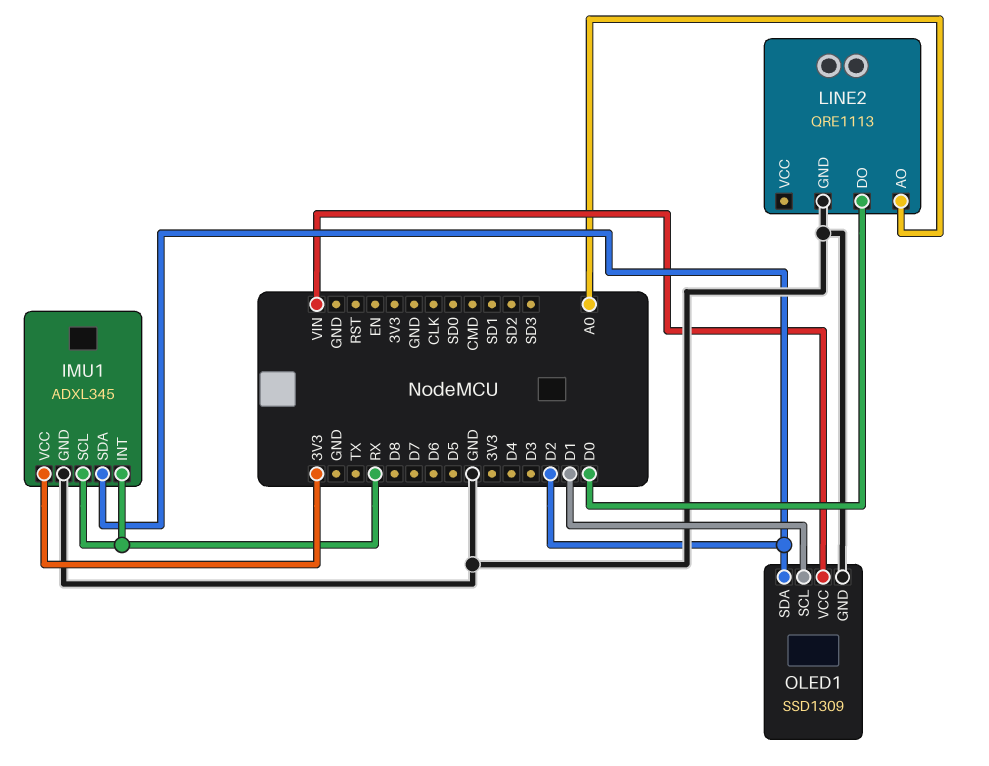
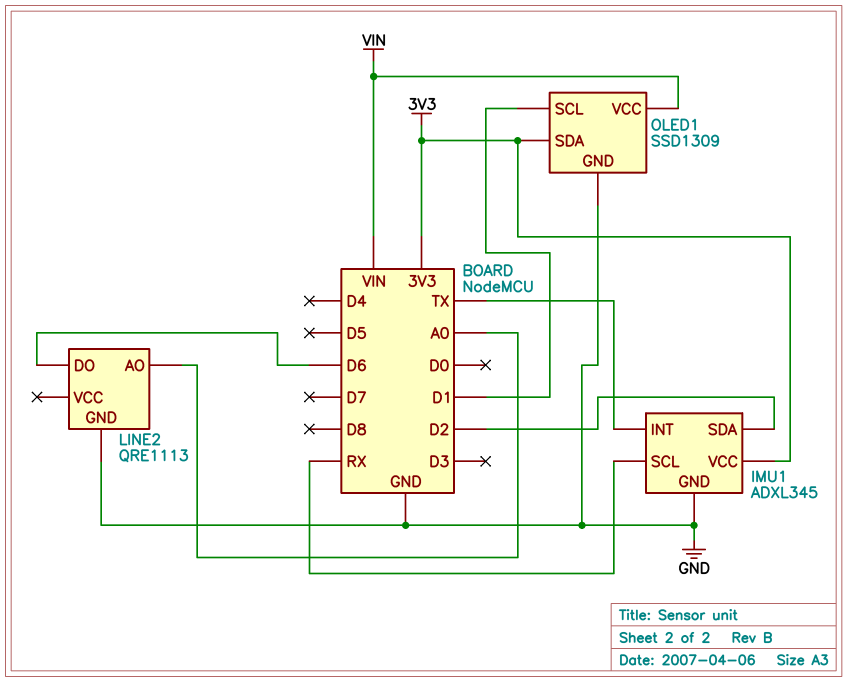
IMU1 pin INT: RX -> TX
LINE2 pin DO: D0 -> D6
OLED1 pin SDA: D2 -> 3V3

